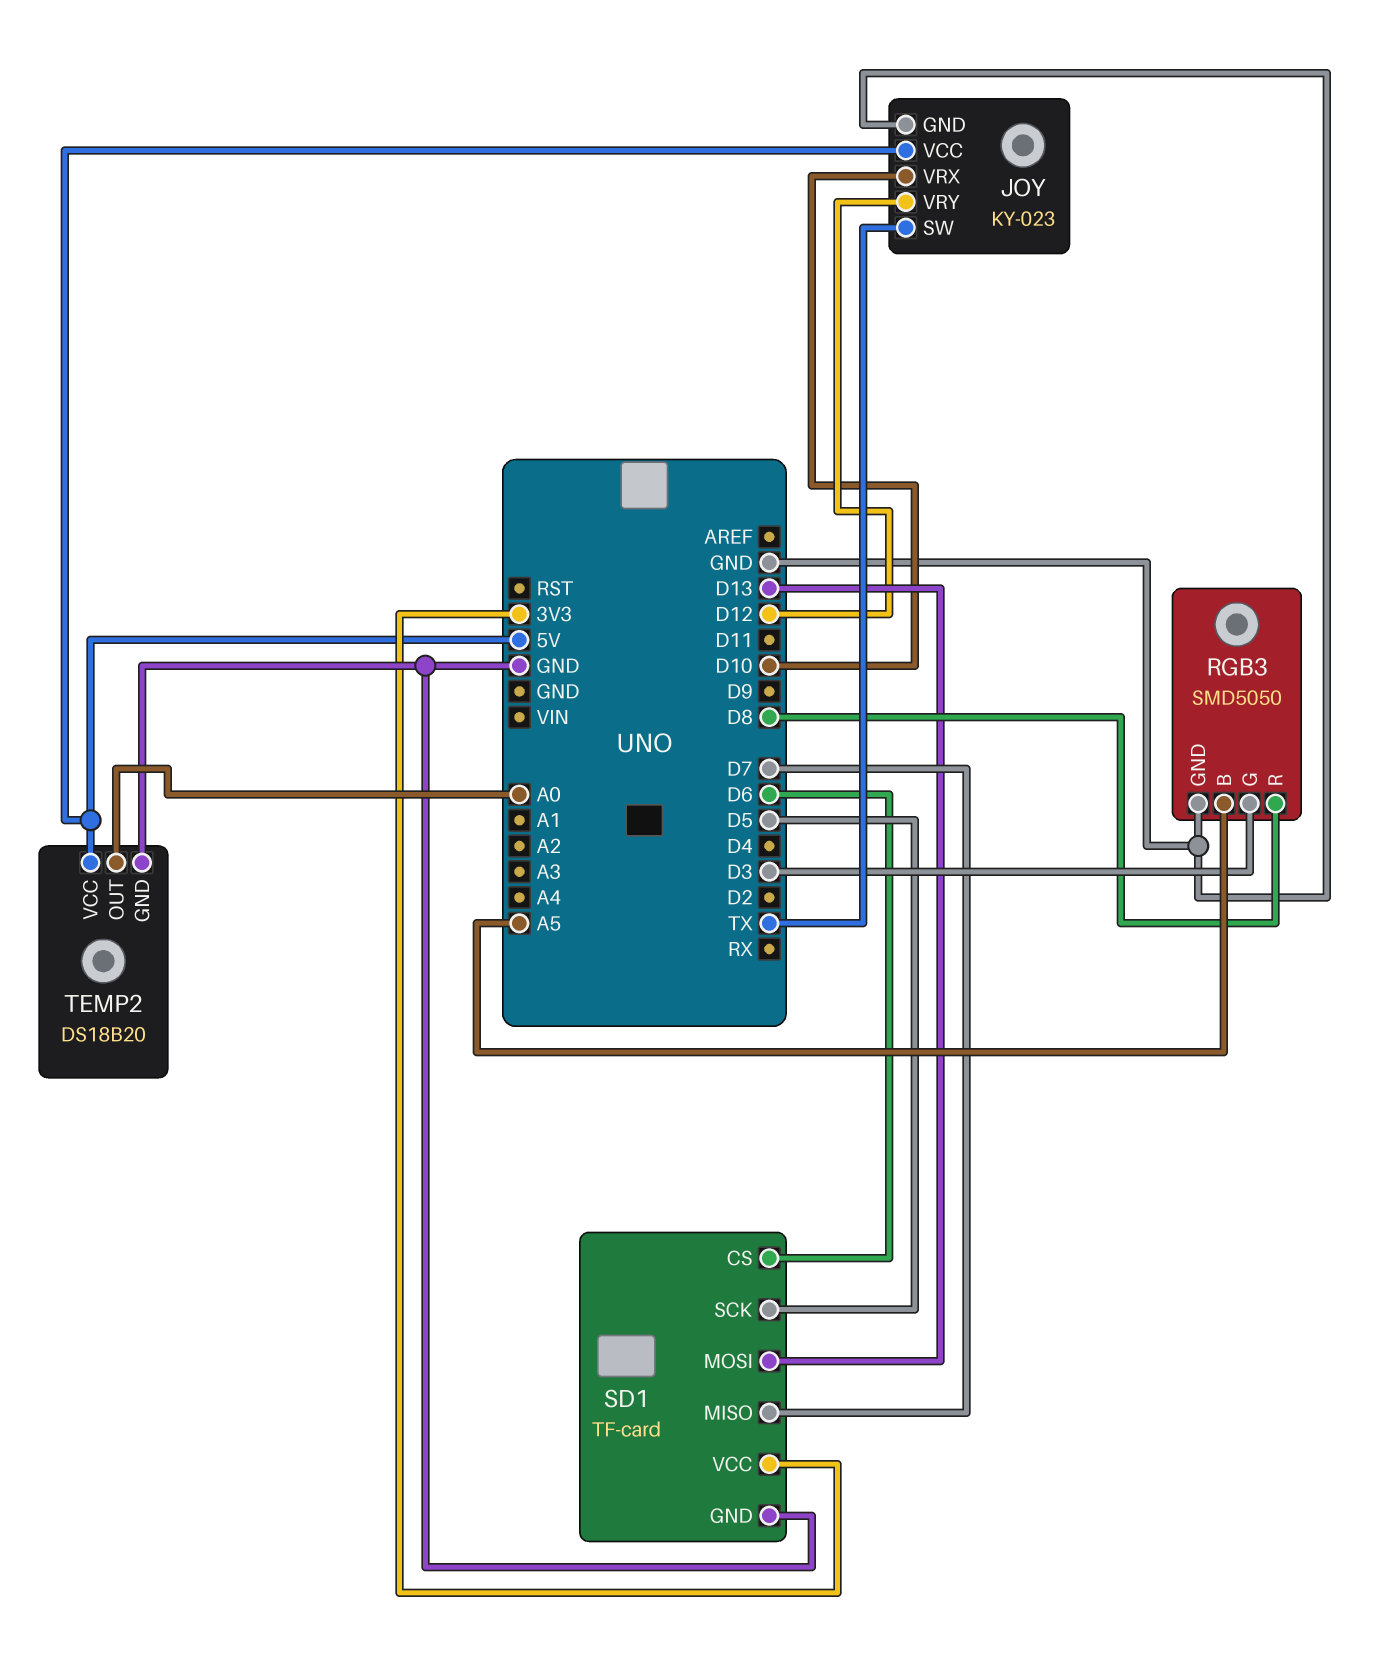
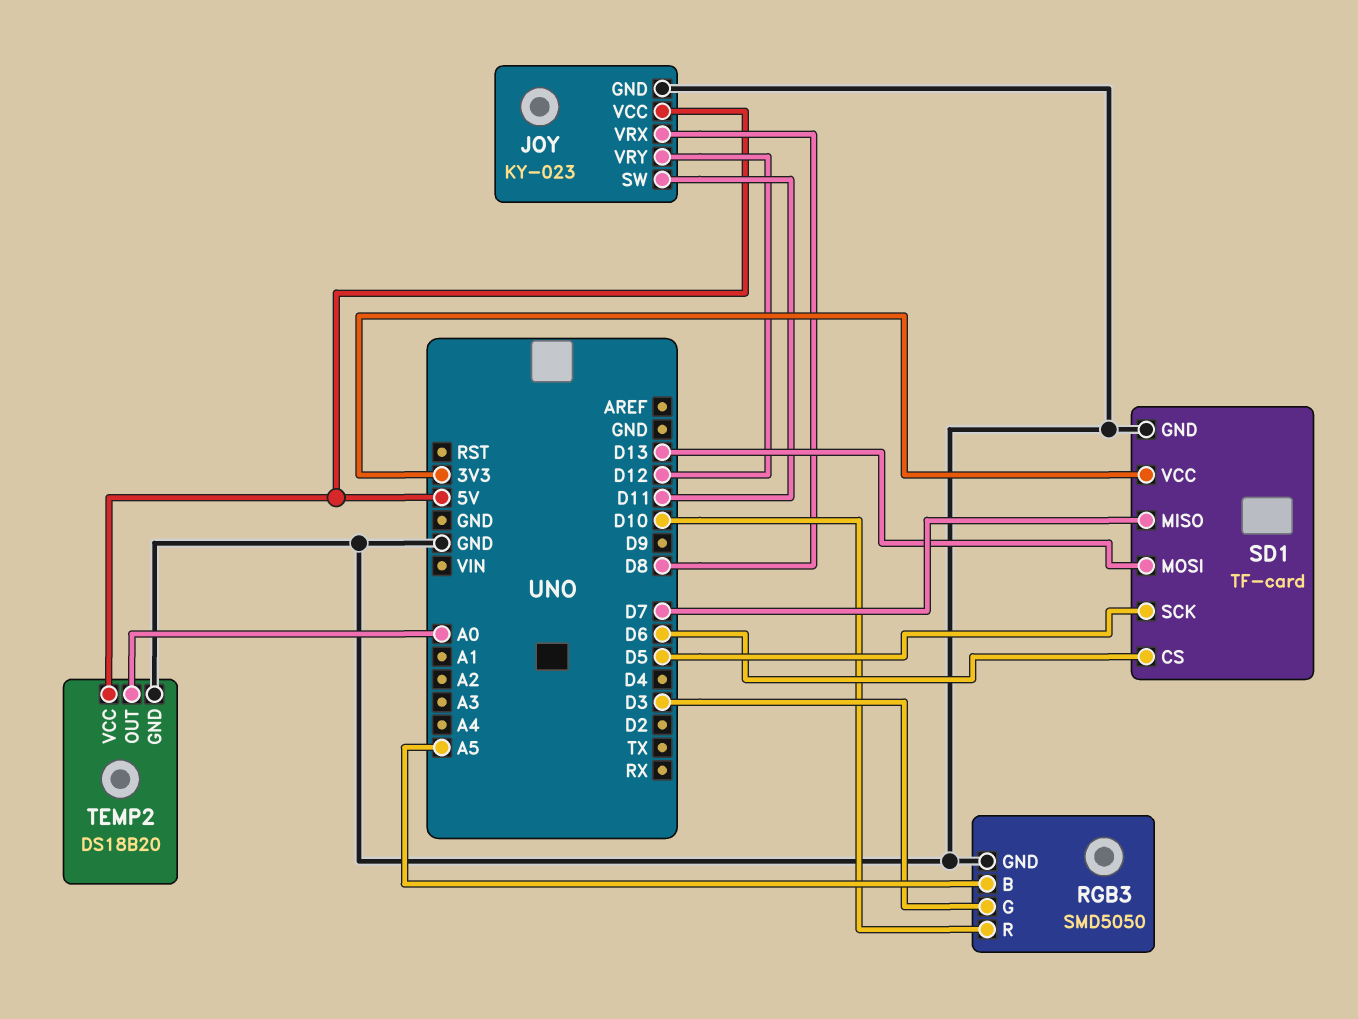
JOY pin SW: TX -> D11
JOY pin VRX: D10 -> D8
RGB3 pin R: D8 -> D10

